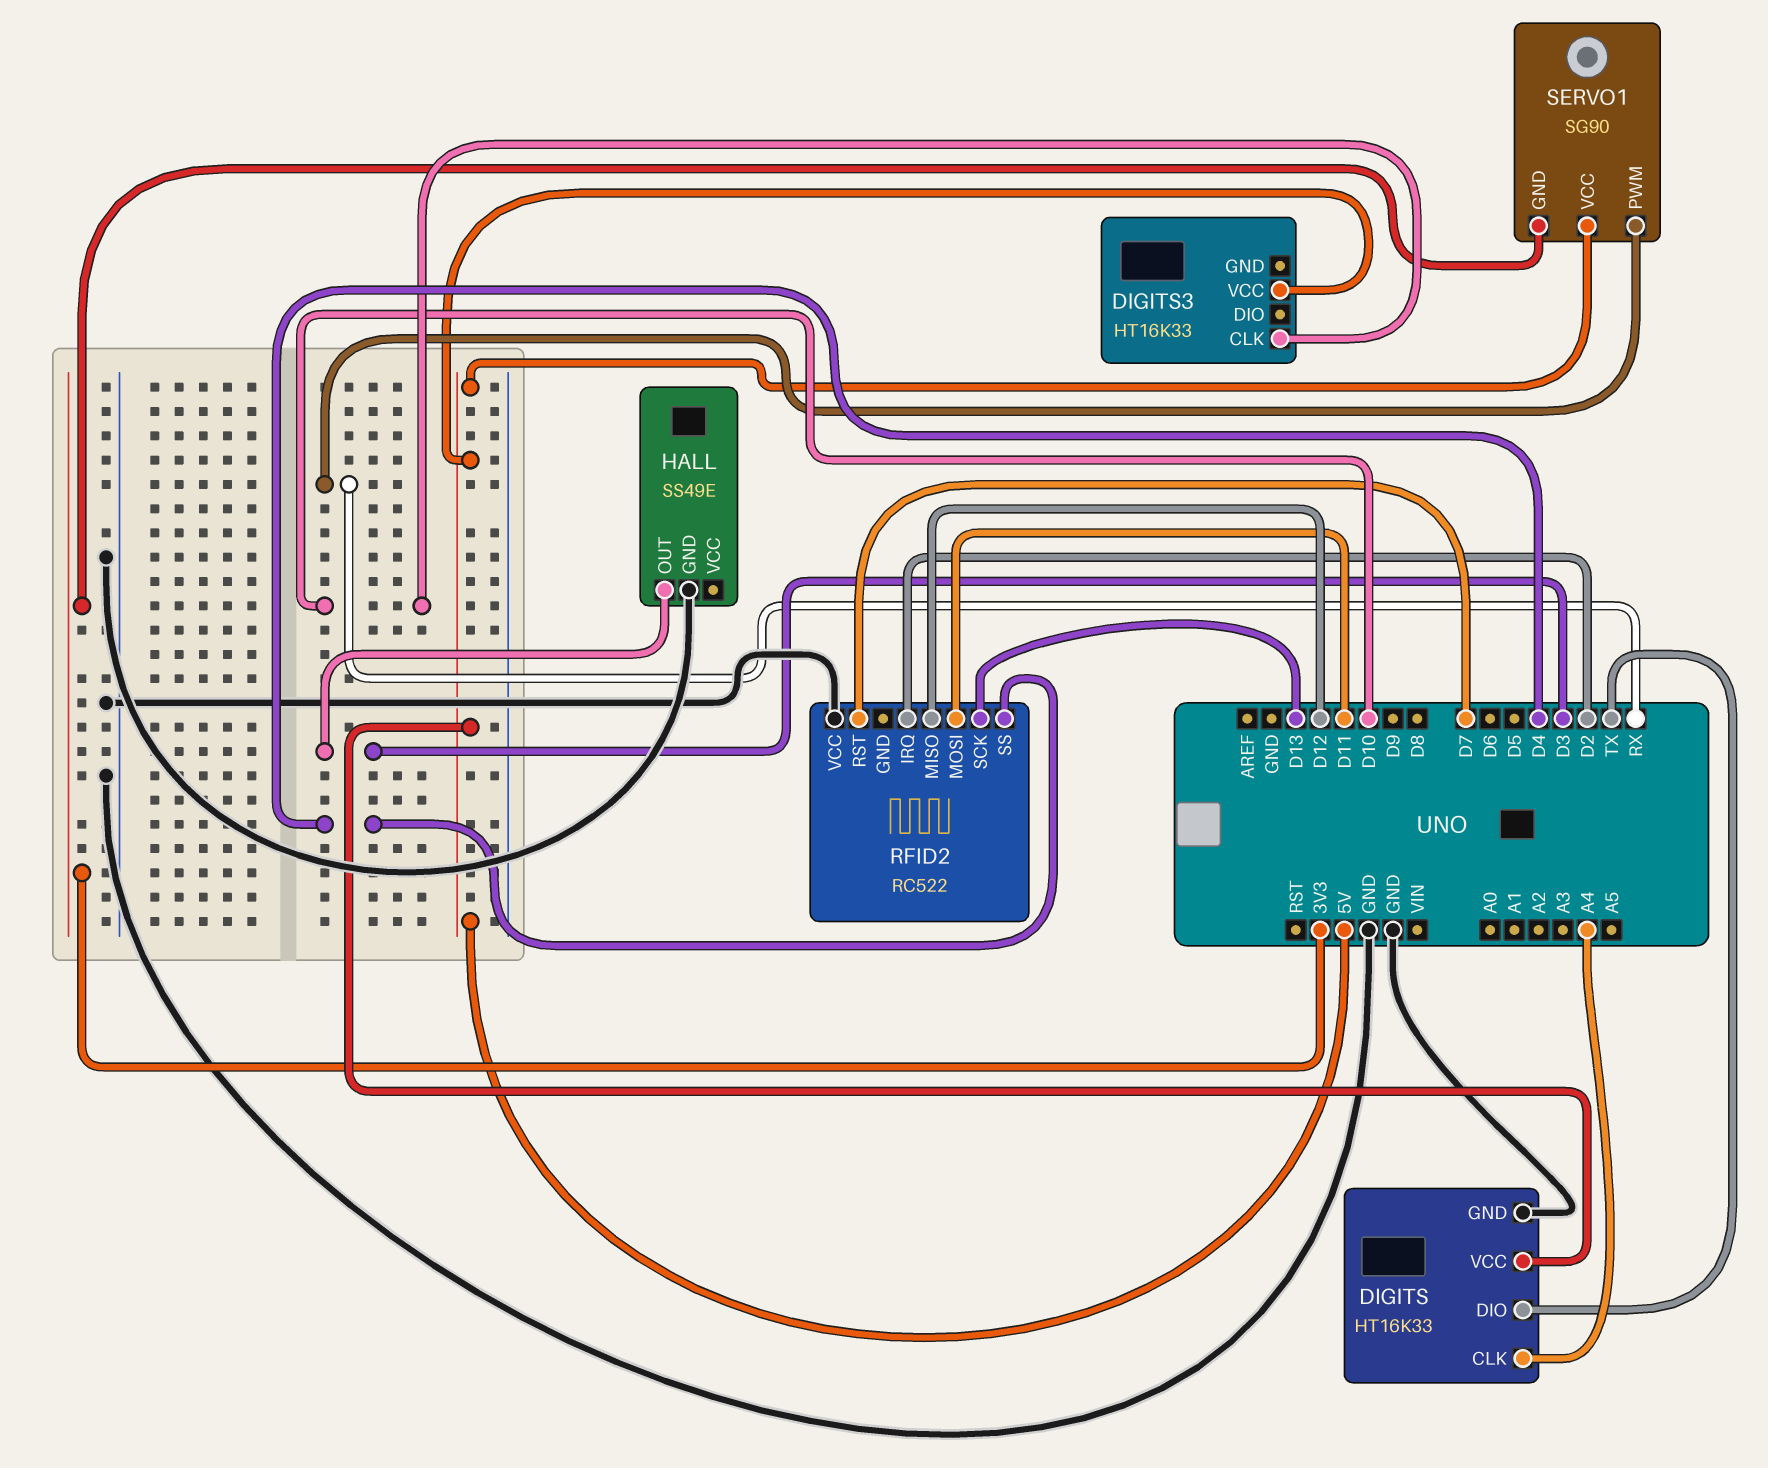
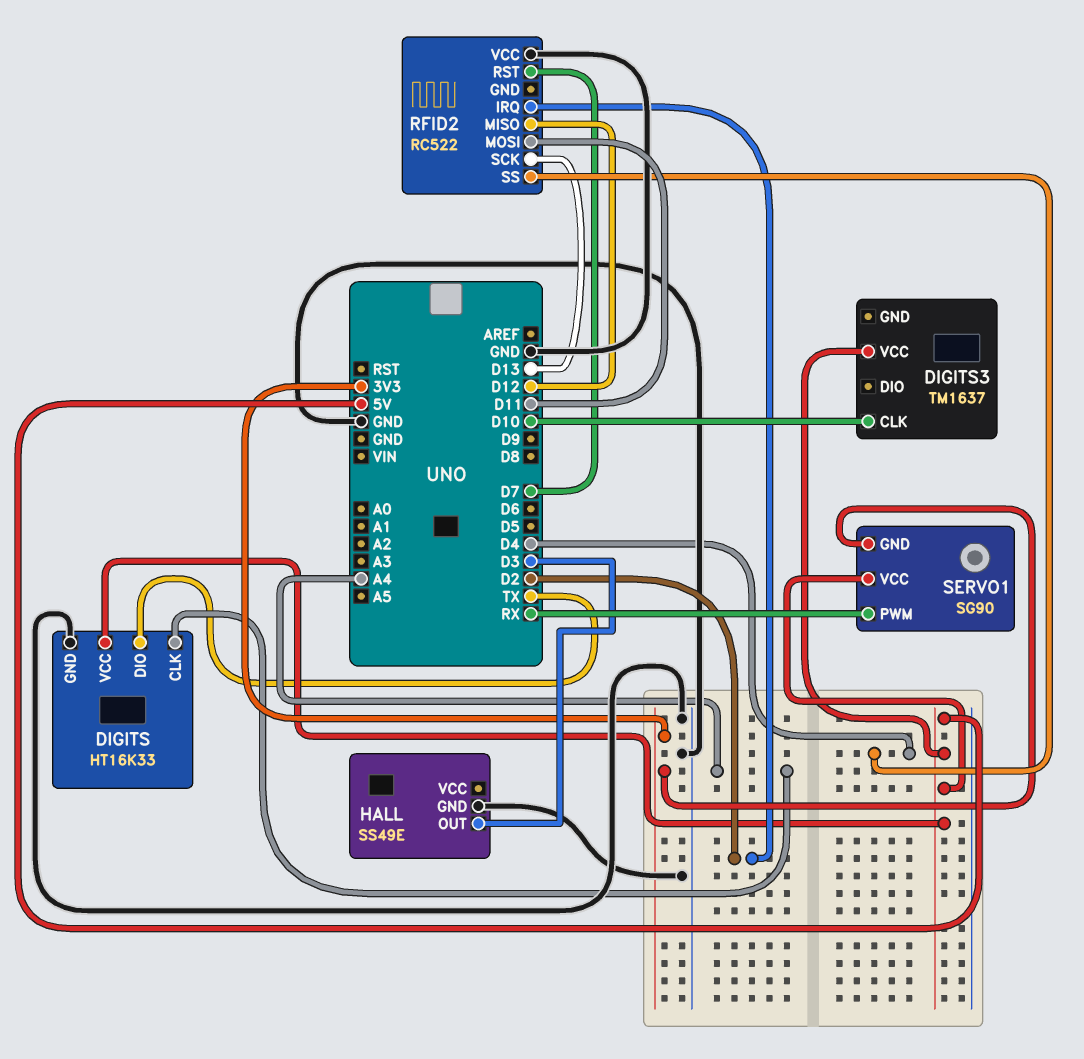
DIGITS3: HT16K33 -> TM1637

